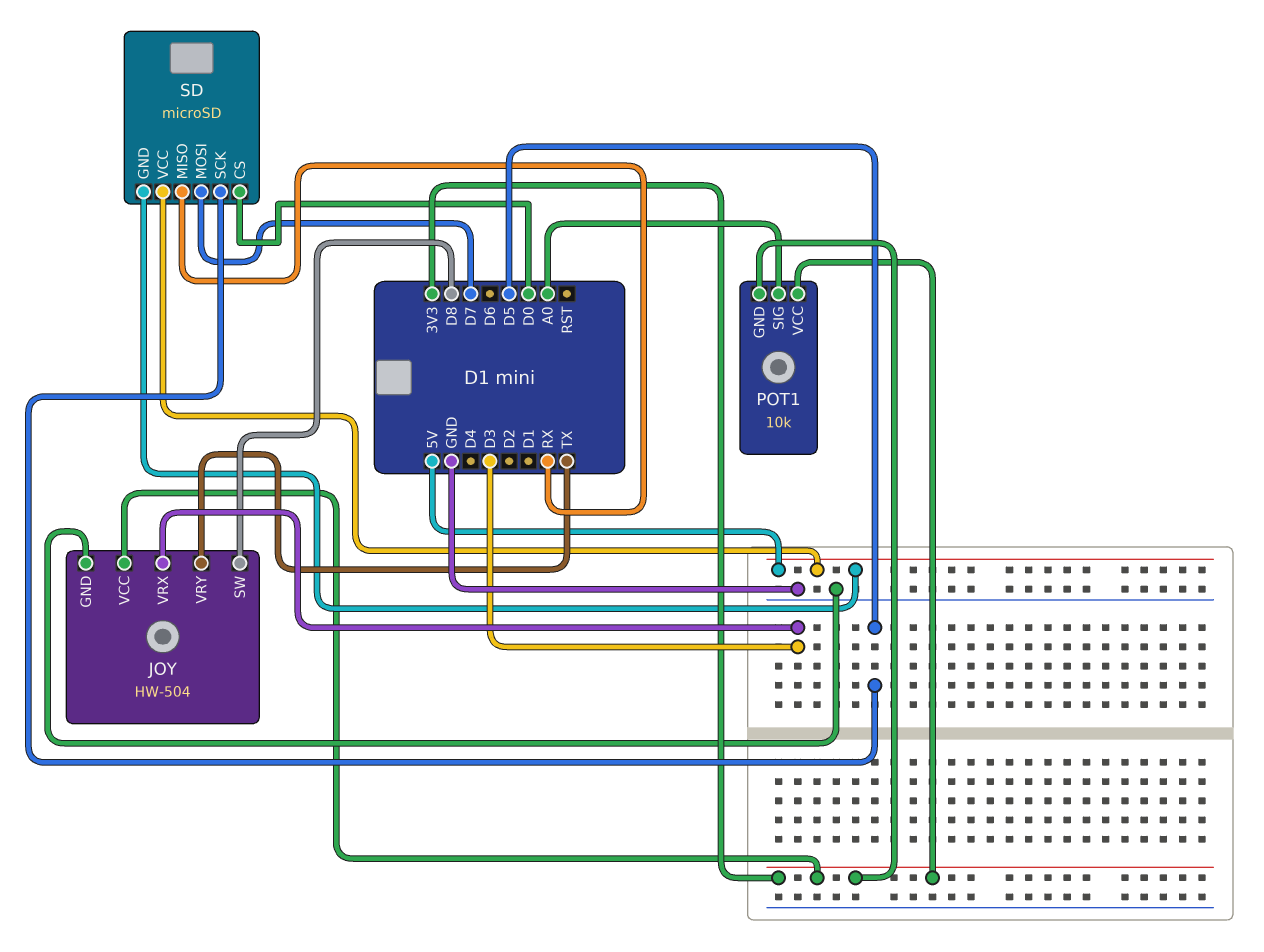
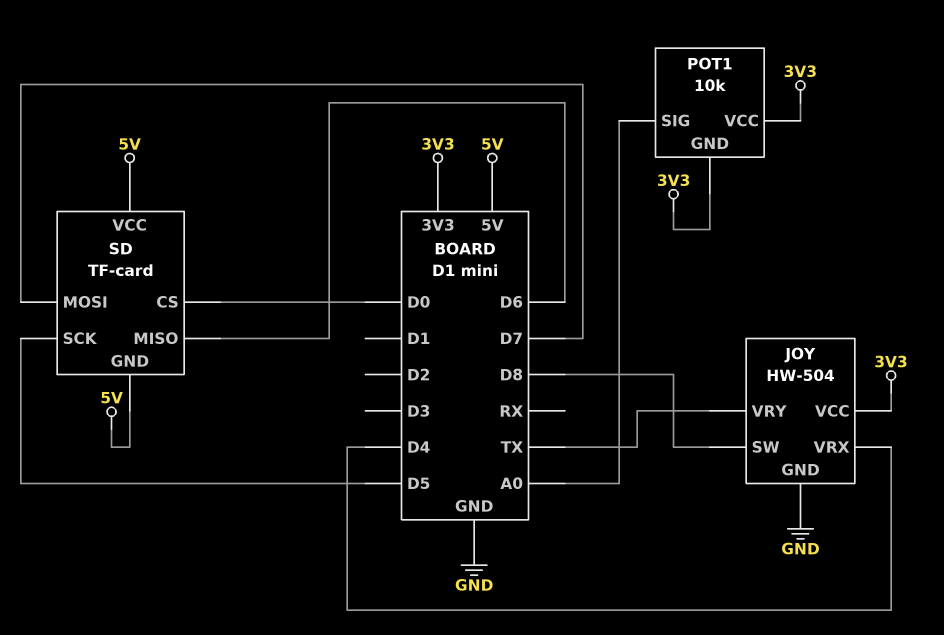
JOY pin VRX: D3 -> D4
SD: microSD -> TF-card
SD pin MISO: RX -> D6

